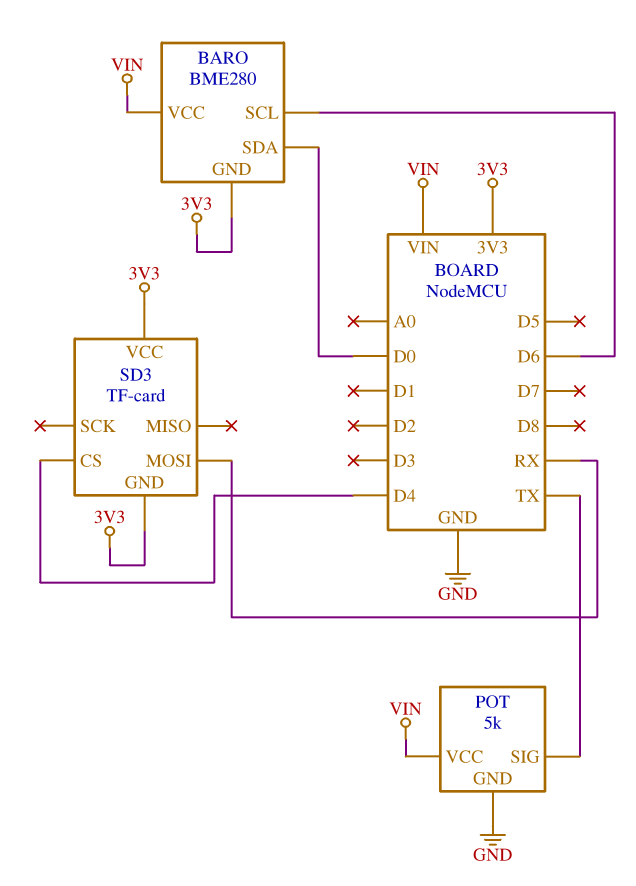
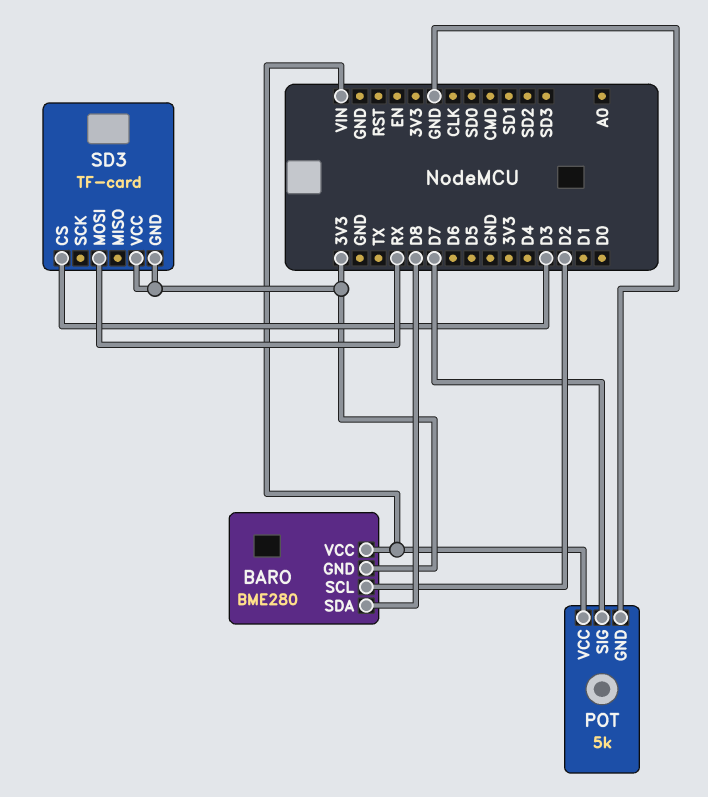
BARO pin SCL: D6 -> D2
BARO pin SDA: D0 -> D8
POT pin SIG: TX -> D7
SD3 pin CS: D4 -> D3

